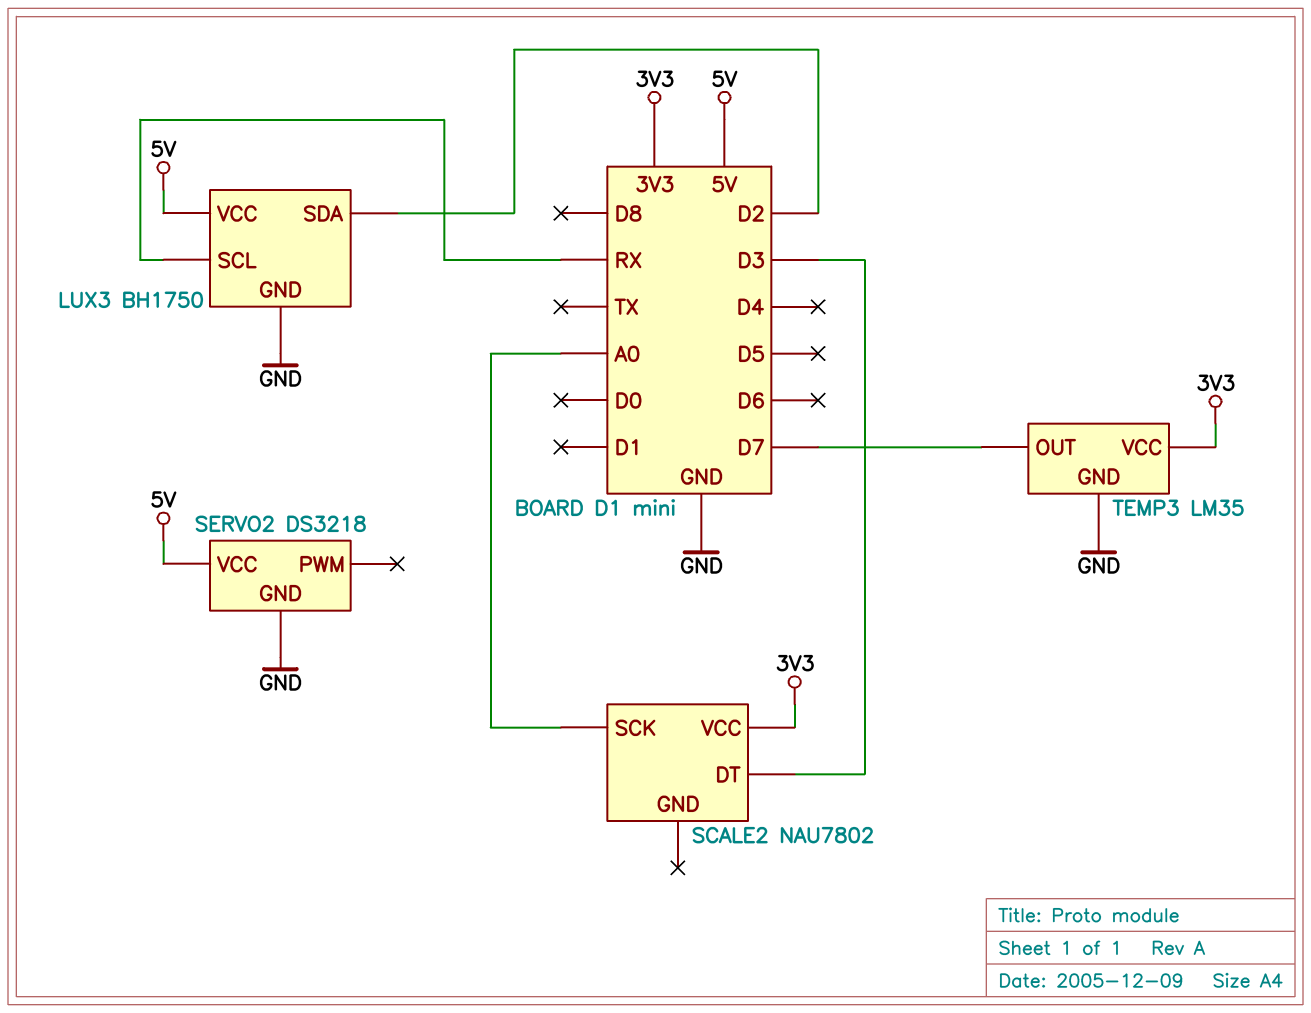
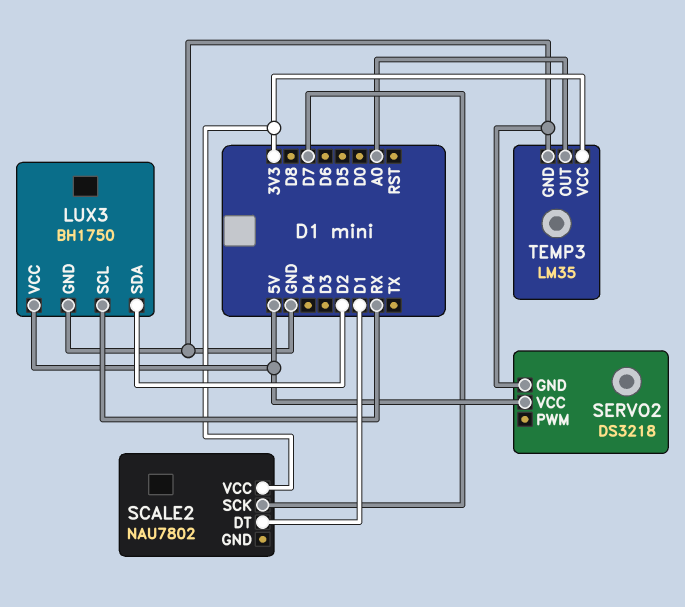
SCALE2 pin DT: D3 -> D1
SCALE2 pin SCK: A0 -> D7
TEMP3 pin OUT: D7 -> A0

